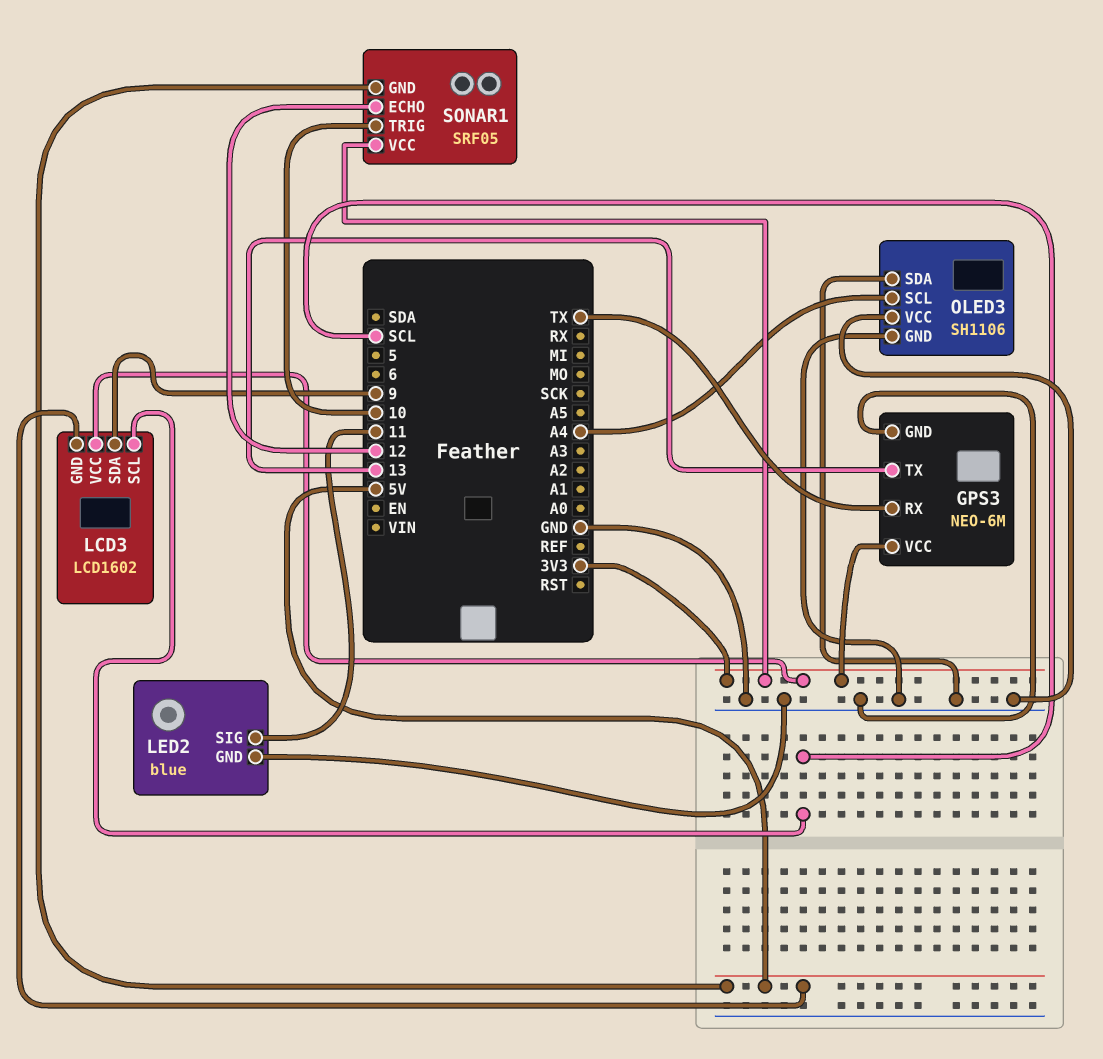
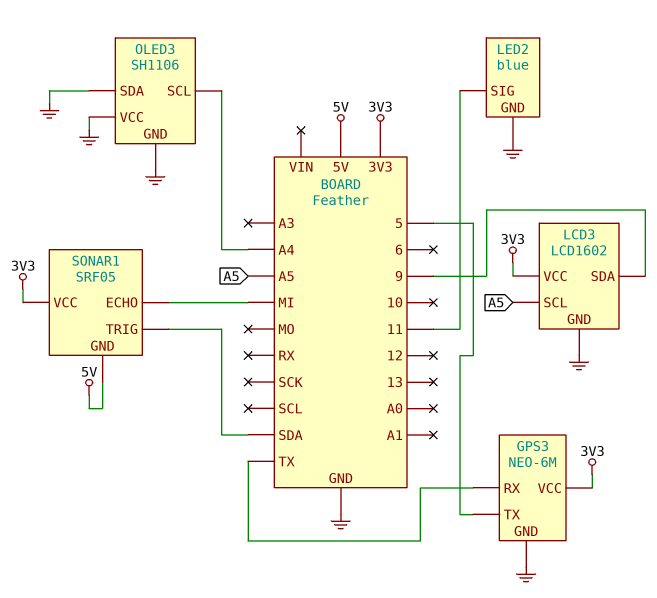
GPS3 pin TX: 13 -> 5
LCD3 pin GND: 5V -> GND
LCD3 pin SCL: SCL -> A5
SONAR1 pin ECHO: 12 -> MI
SONAR1 pin TRIG: 10 -> SDA

